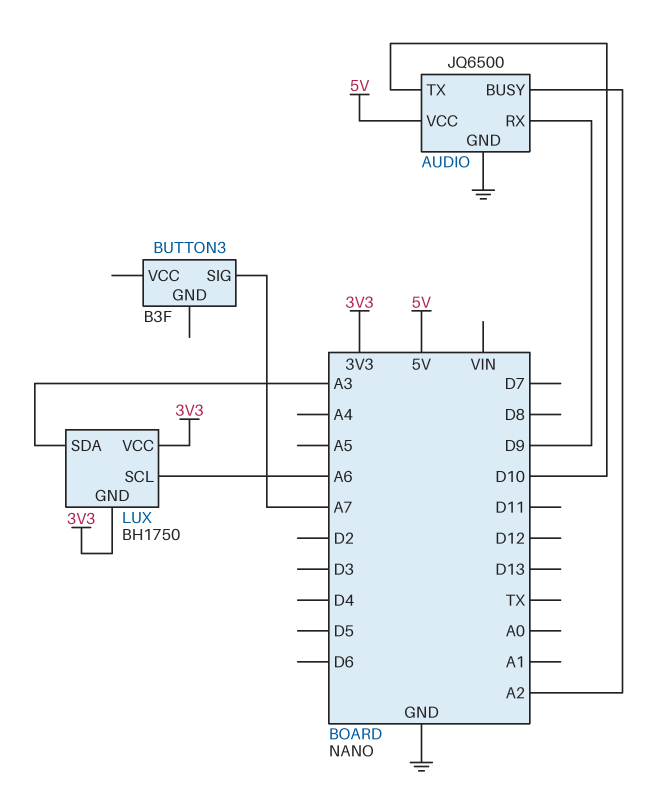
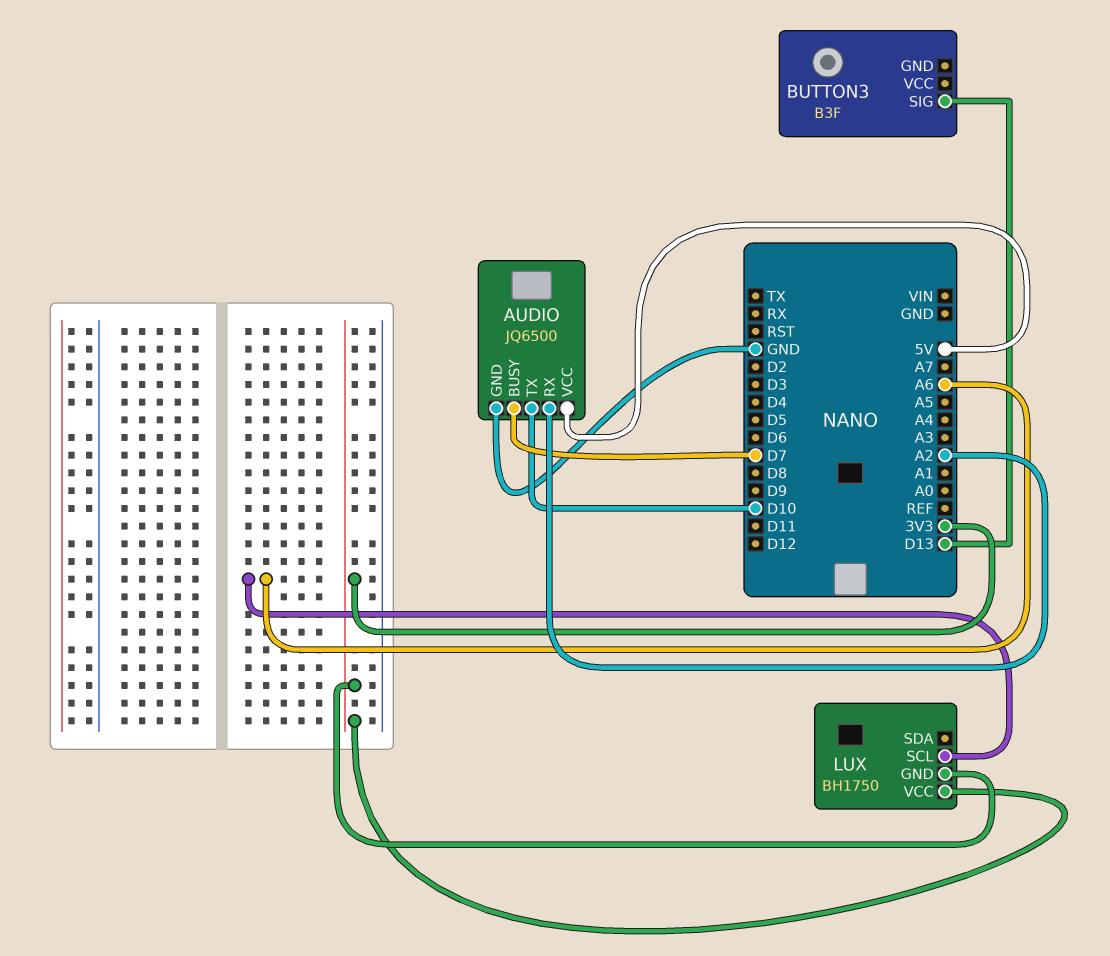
AUDIO pin BUSY: A2 -> D7
AUDIO pin RX: D9 -> A2
BUTTON3 pin SIG: A7 -> D13
LUX pin SDA: A3 -> none

